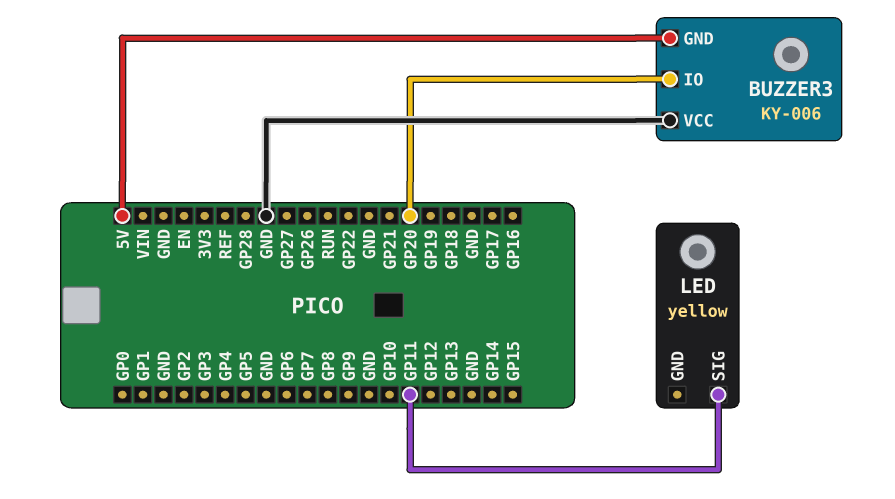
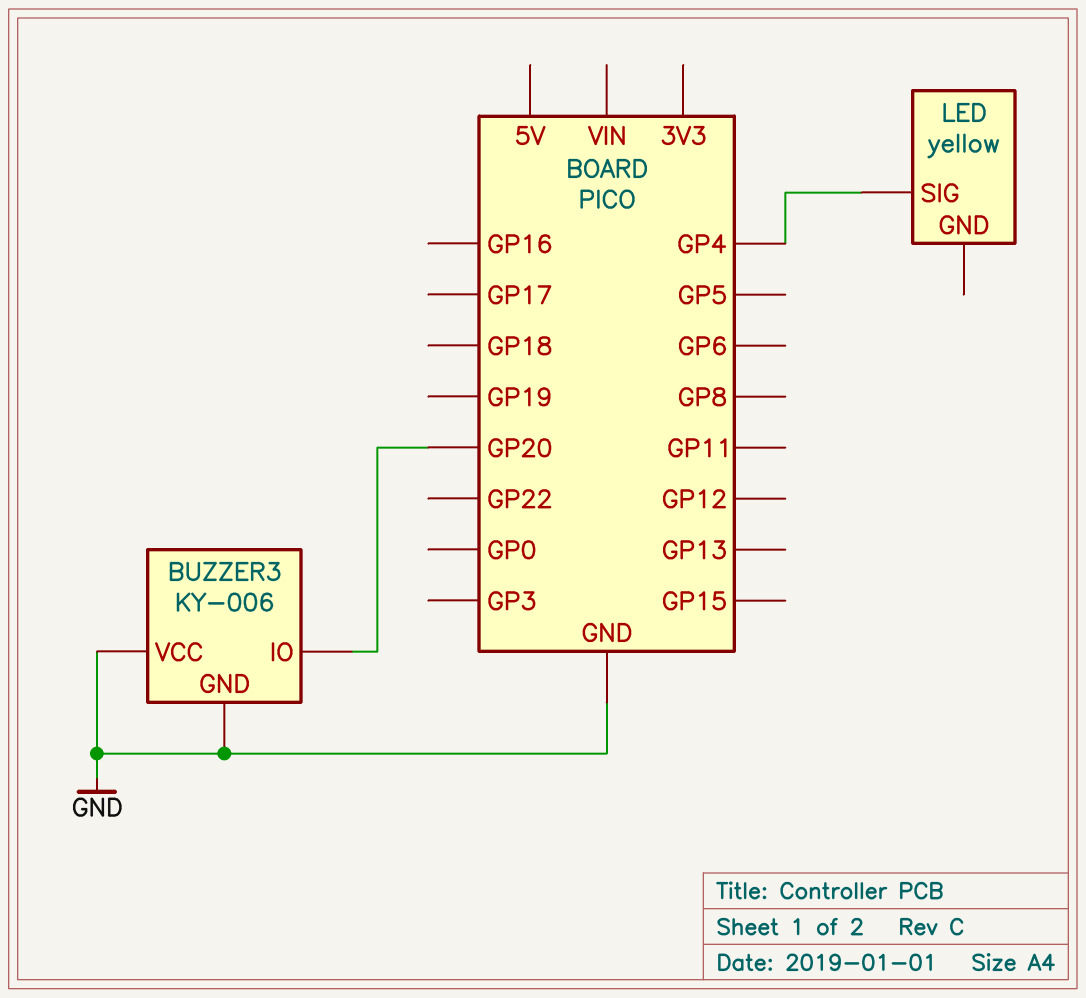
BUZZER3 pin GND: 5V -> GND
LED pin SIG: GP11 -> GP4

